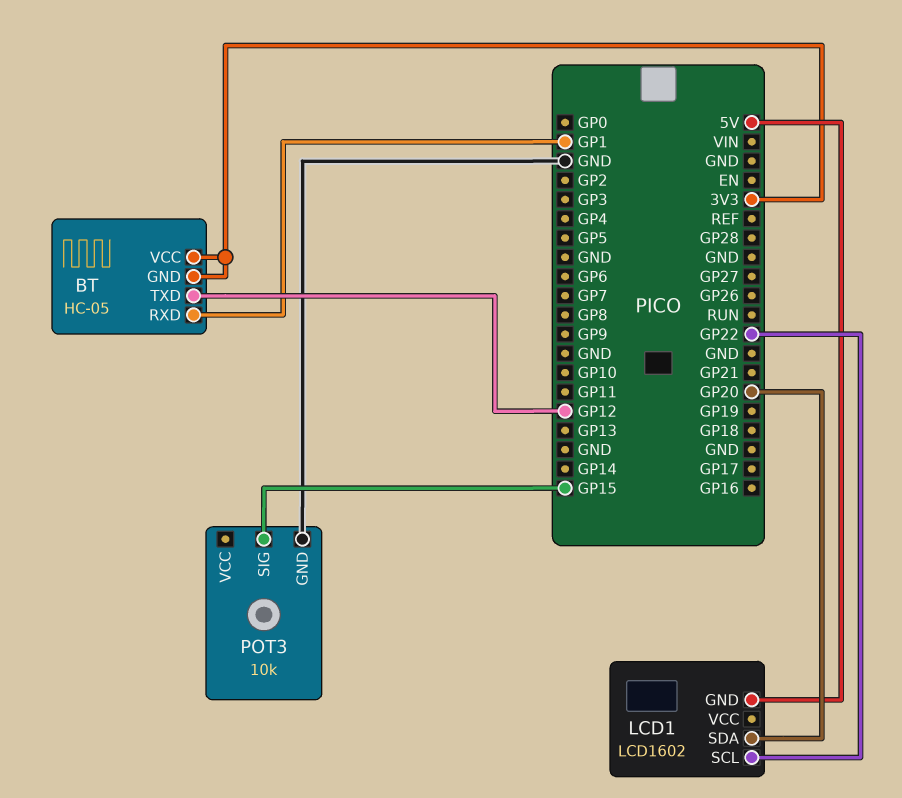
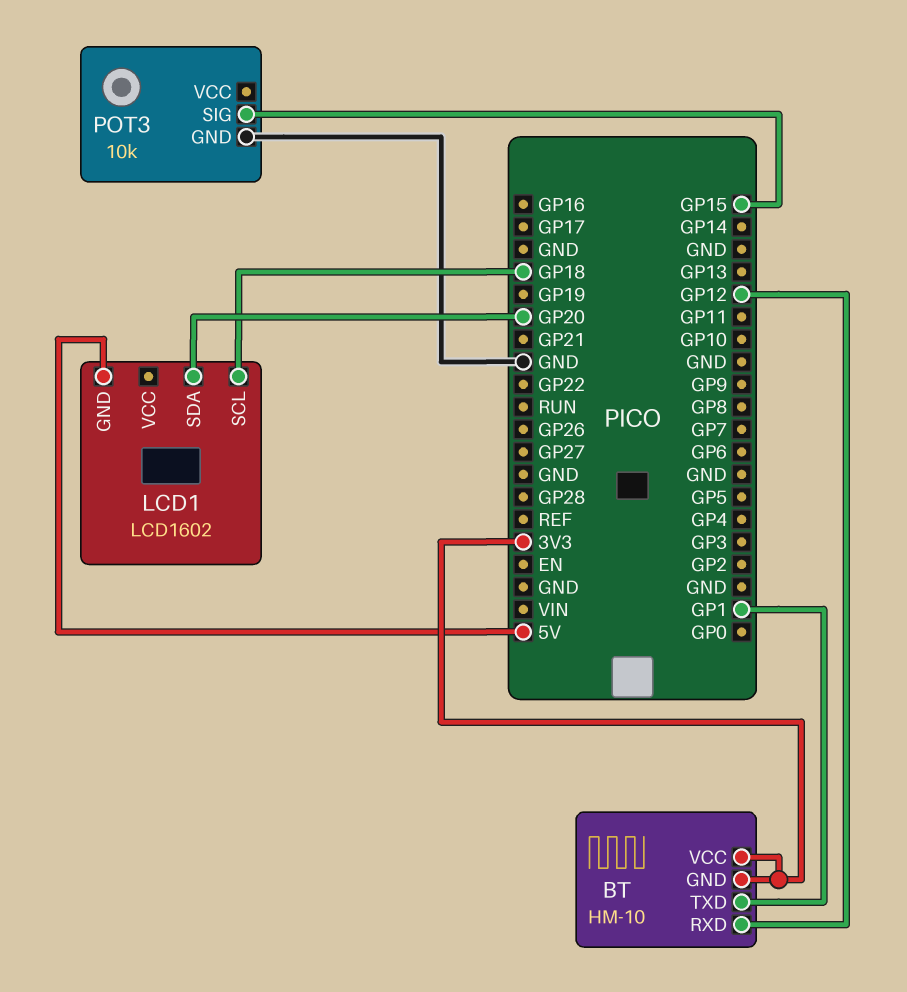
BT: HC-05 -> HM-10
BT pin RXD: GP1 -> GP12
BT pin TXD: GP12 -> GP1
LCD1 pin SCL: GP22 -> GP18

